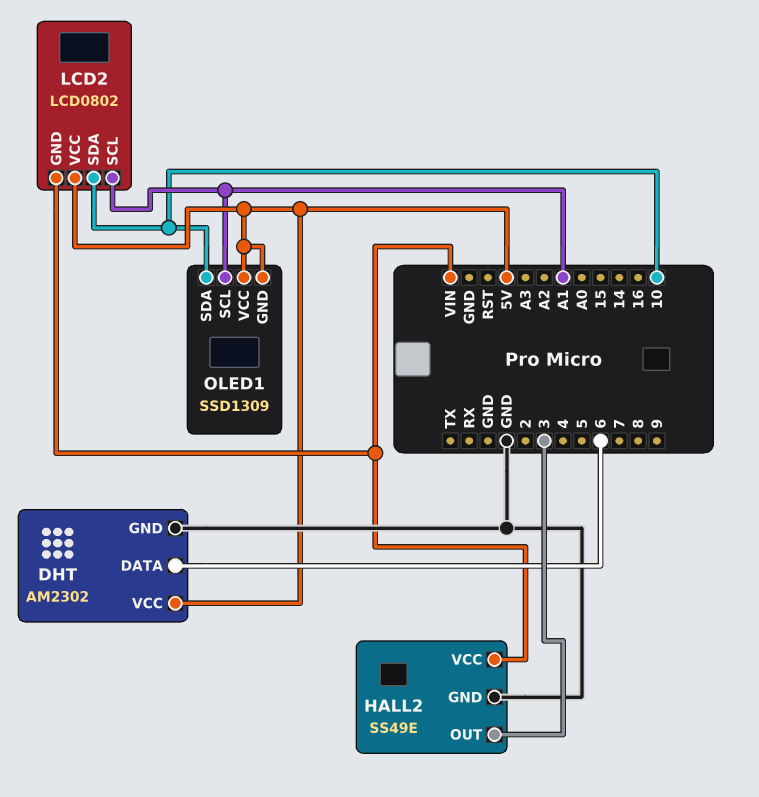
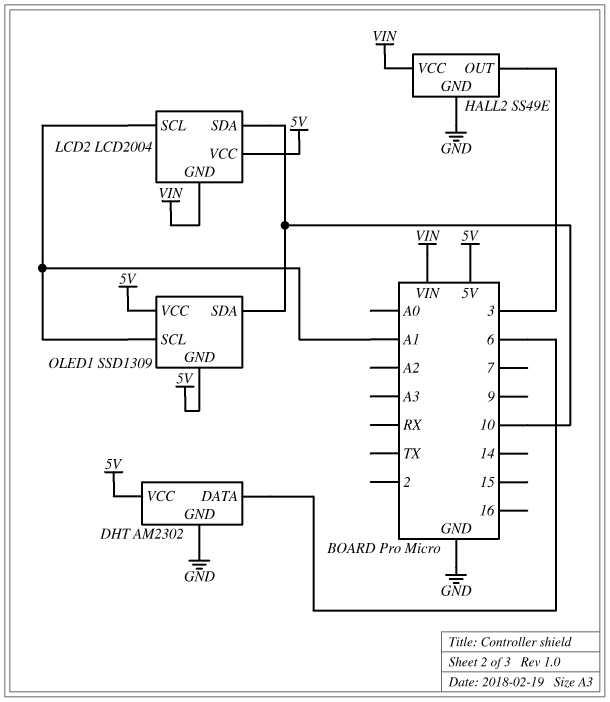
LCD2: LCD0802 -> LCD2004

